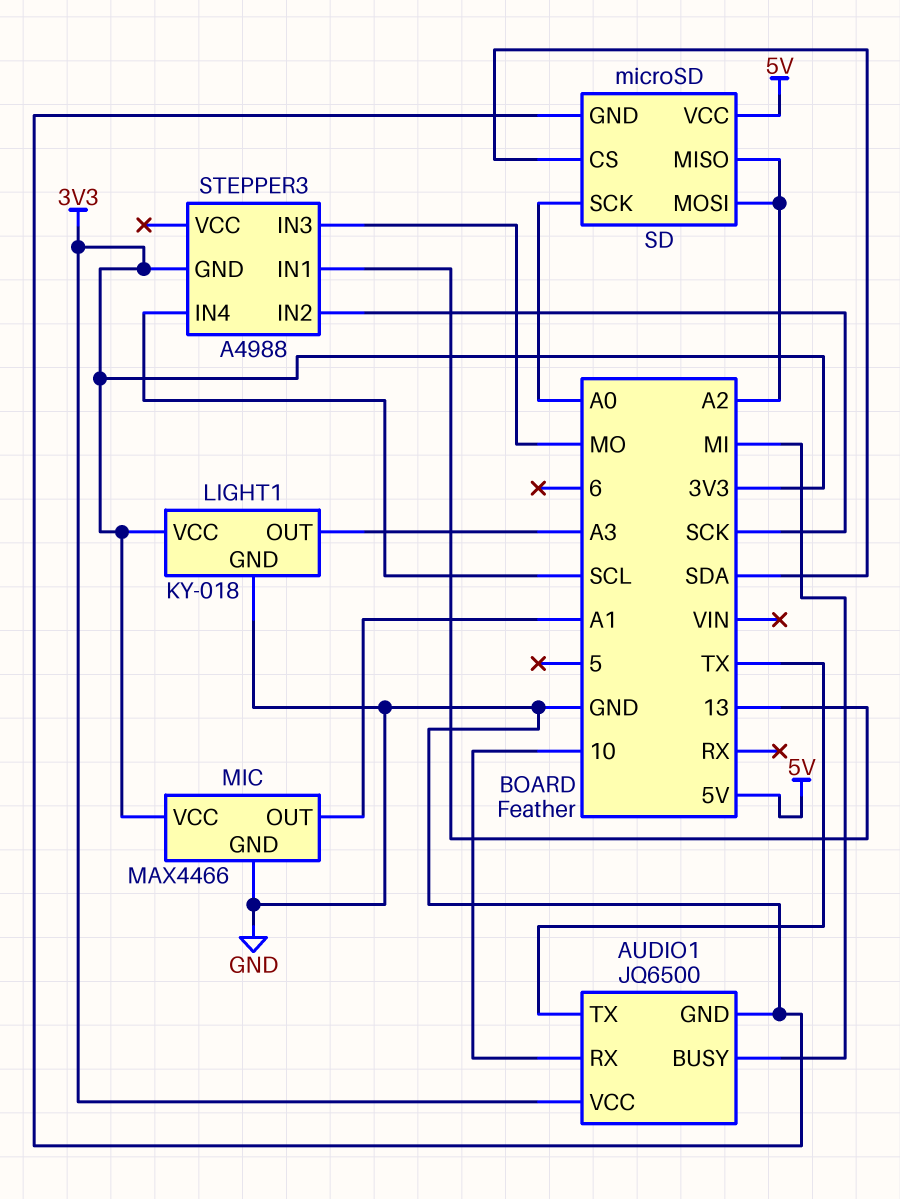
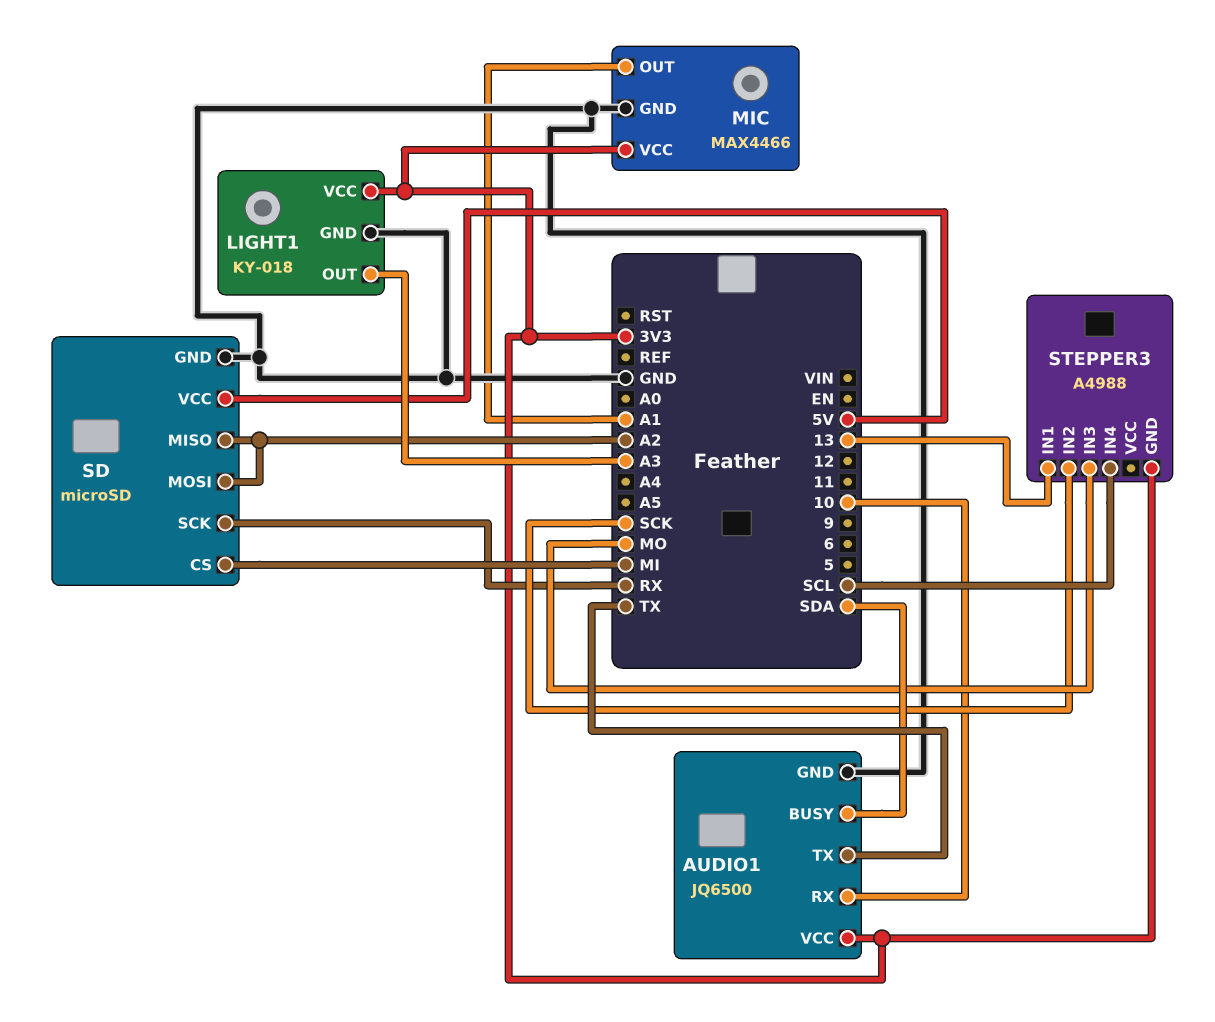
AUDIO1 pin BUSY: MI -> SDA
SD pin CS: SDA -> MI
SD pin SCK: A0 -> RX

